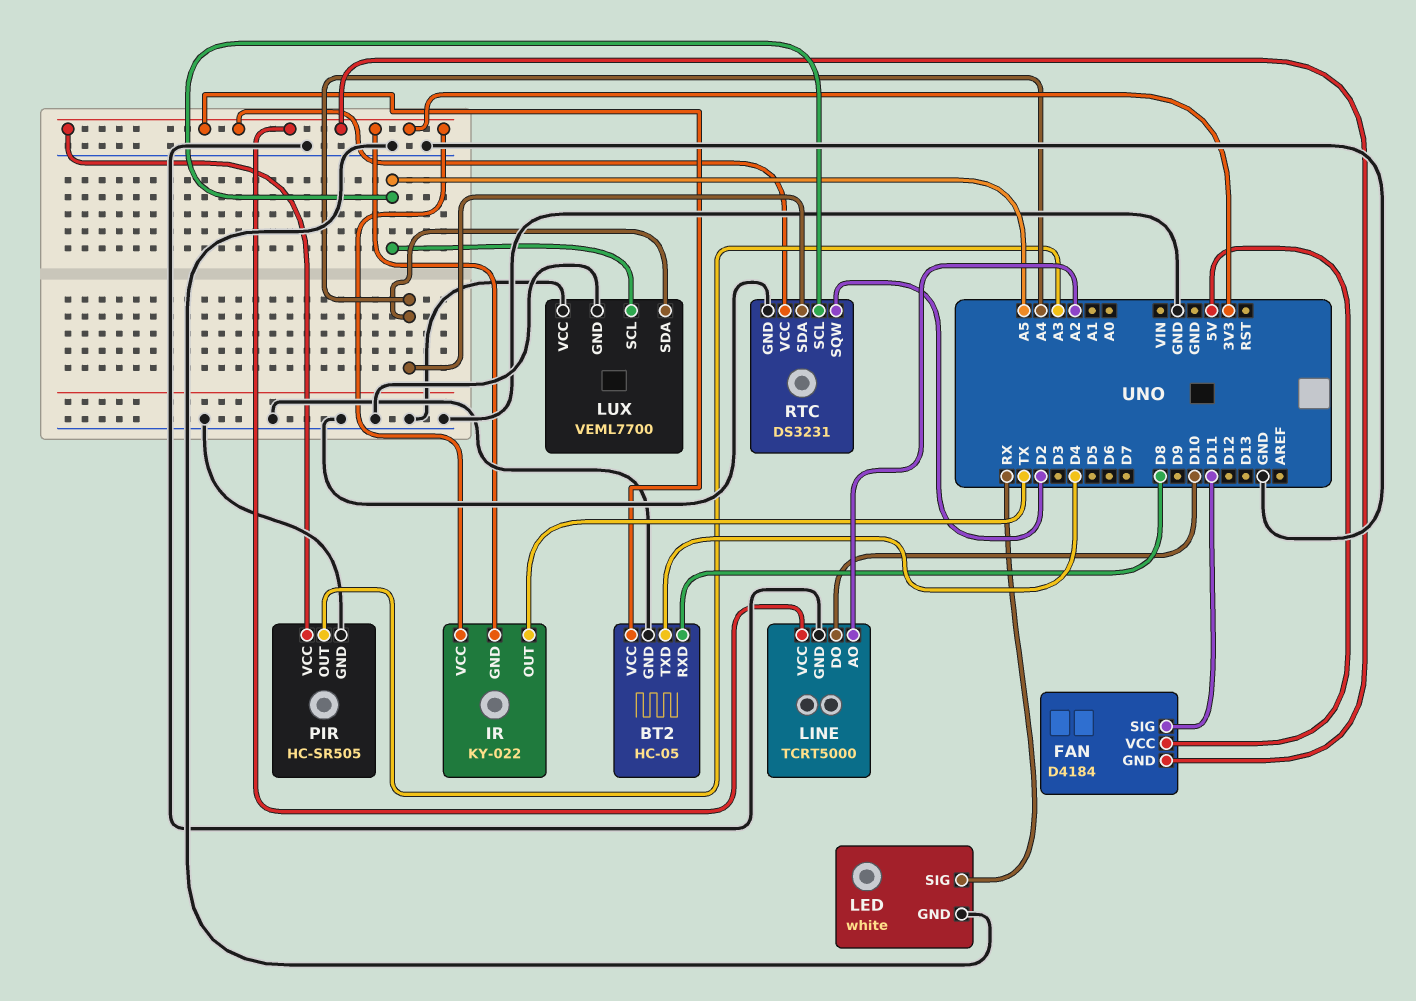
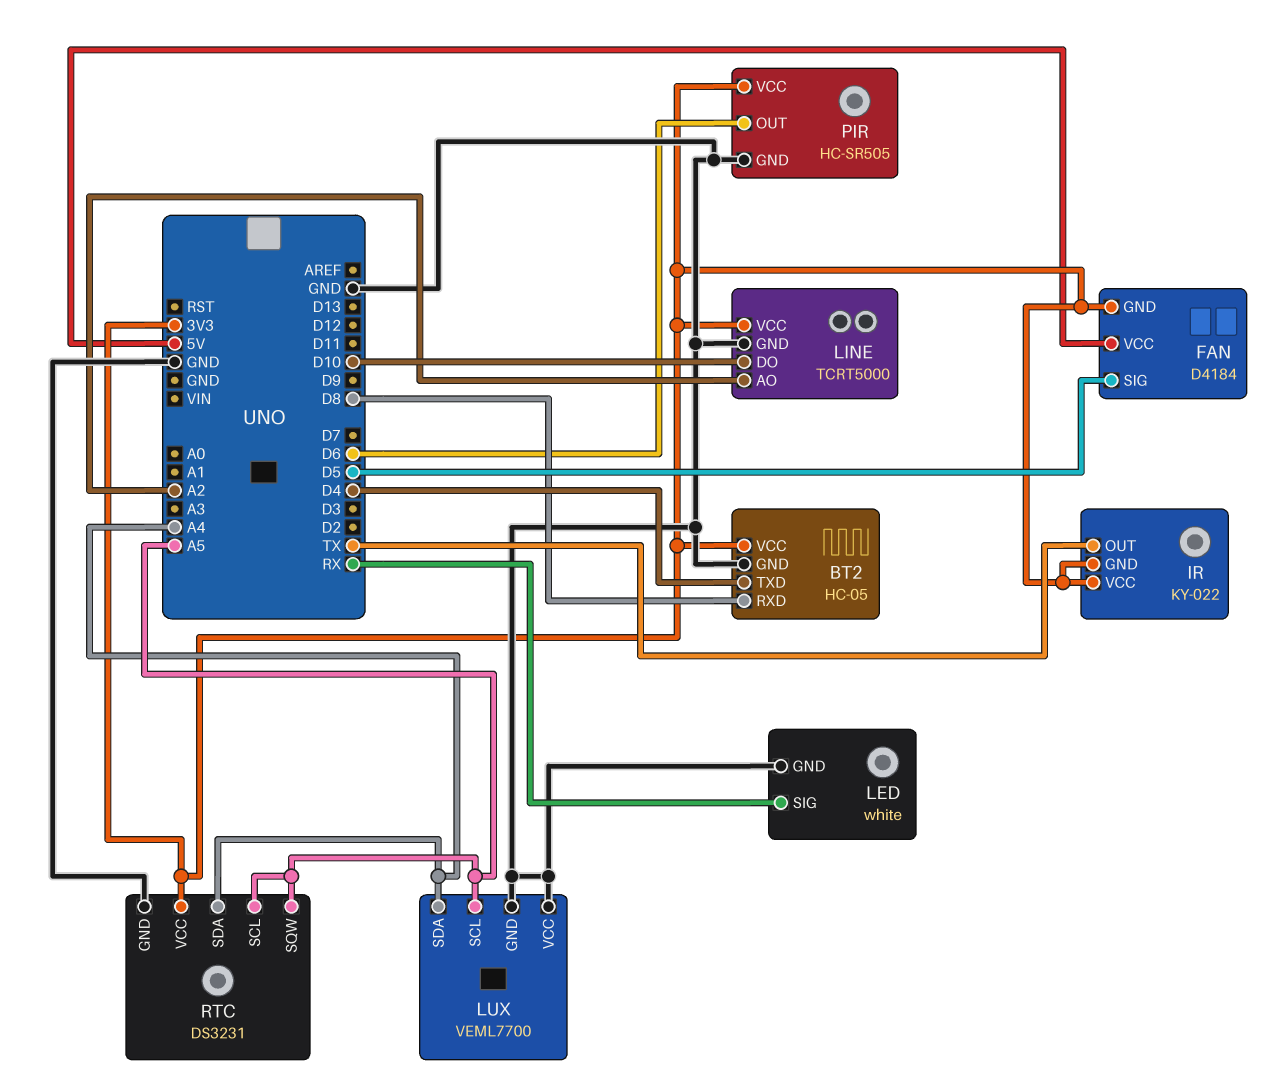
FAN pin SIG: D11 -> D5
PIR pin OUT: A3 -> D6
RTC pin SQW: D2 -> A5

